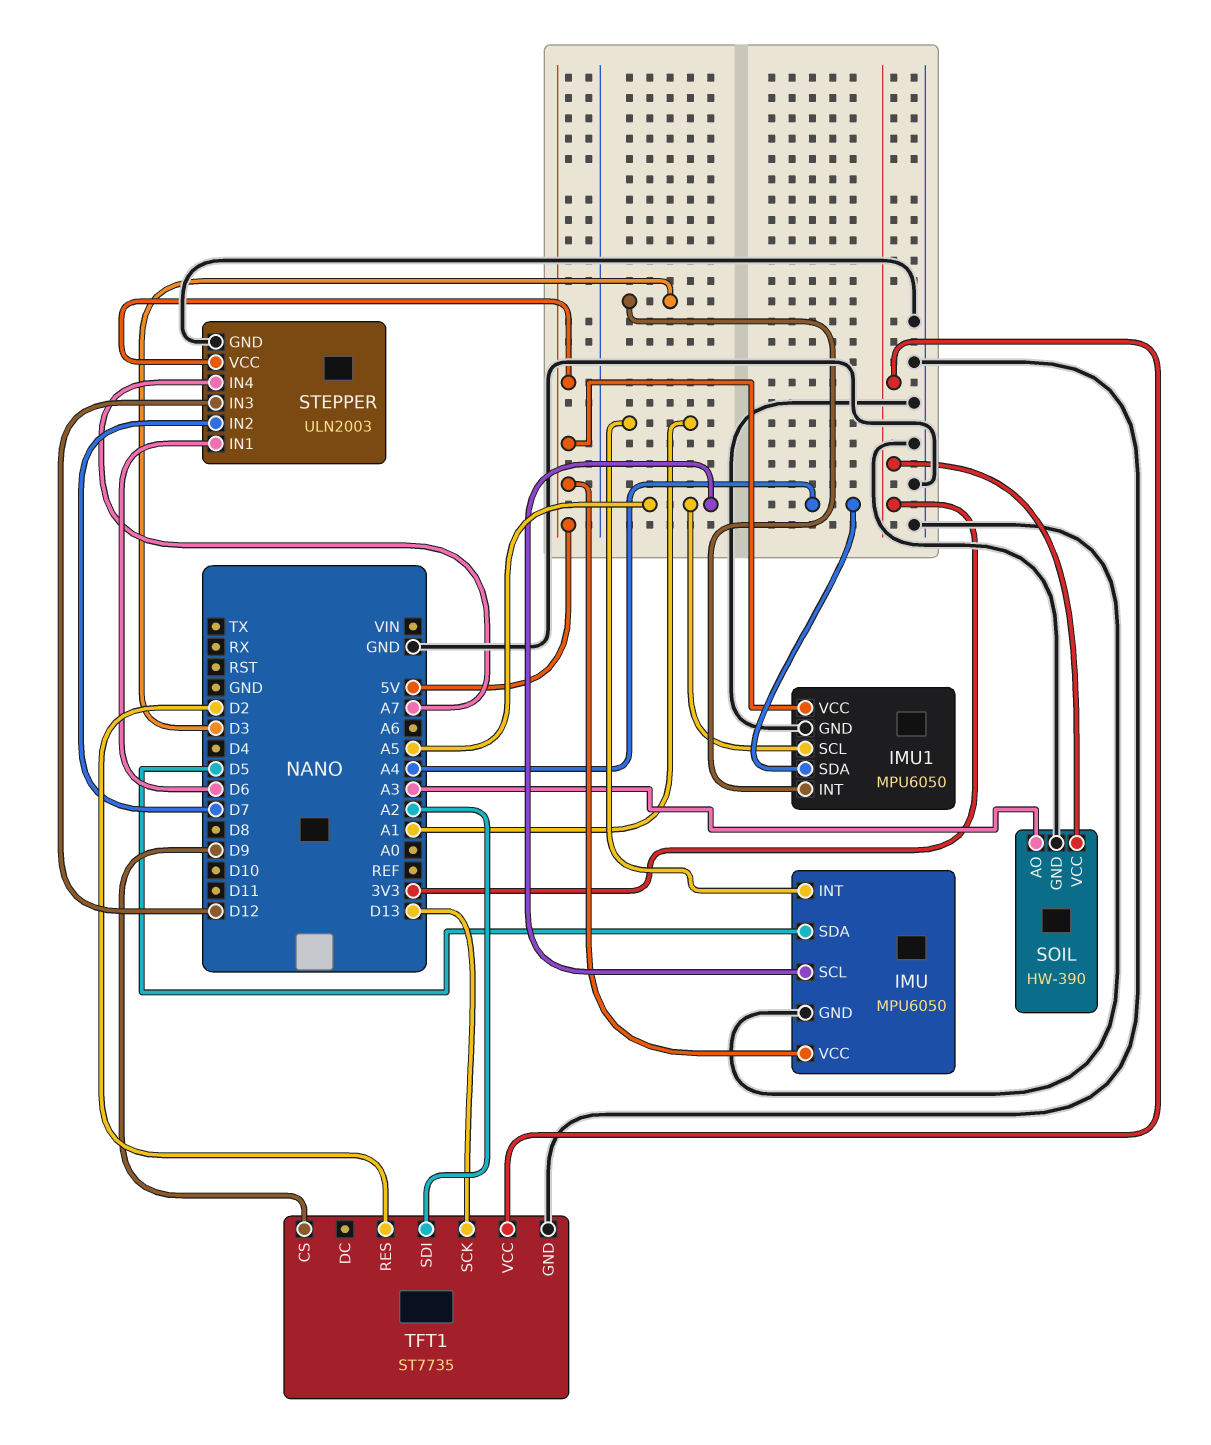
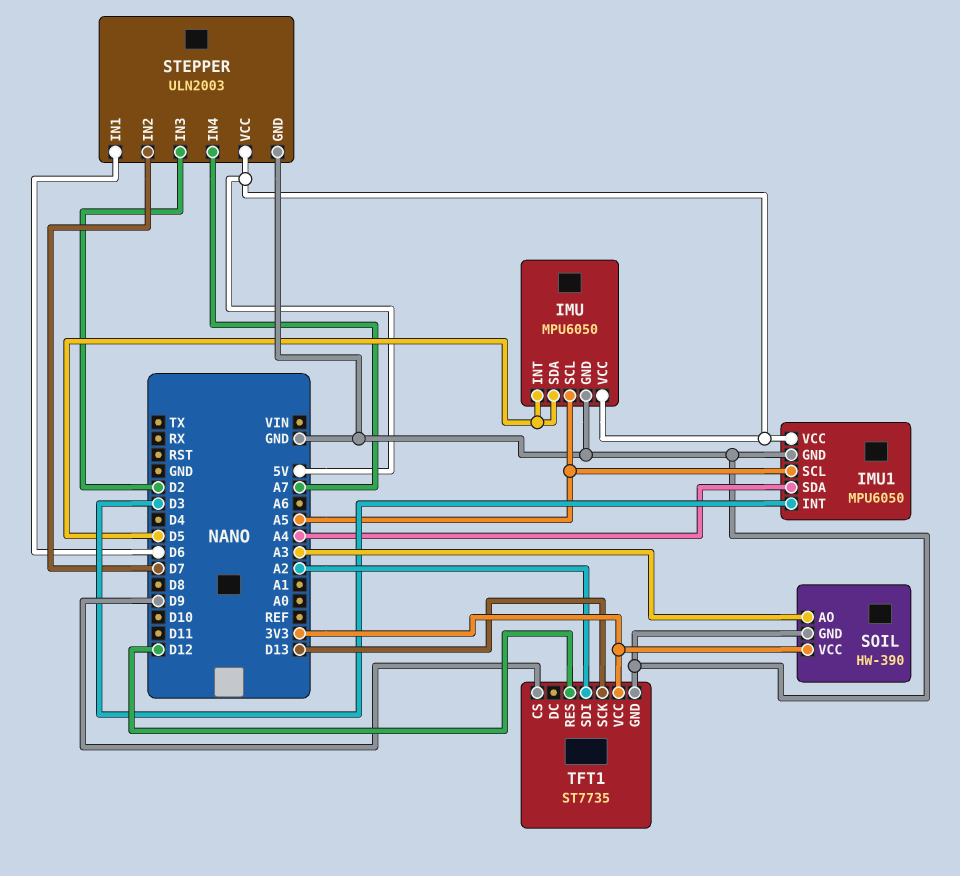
IMU pin INT: A1 -> D5
STEPPER pin IN3: D12 -> D2
TFT1 pin RES: D2 -> D12

